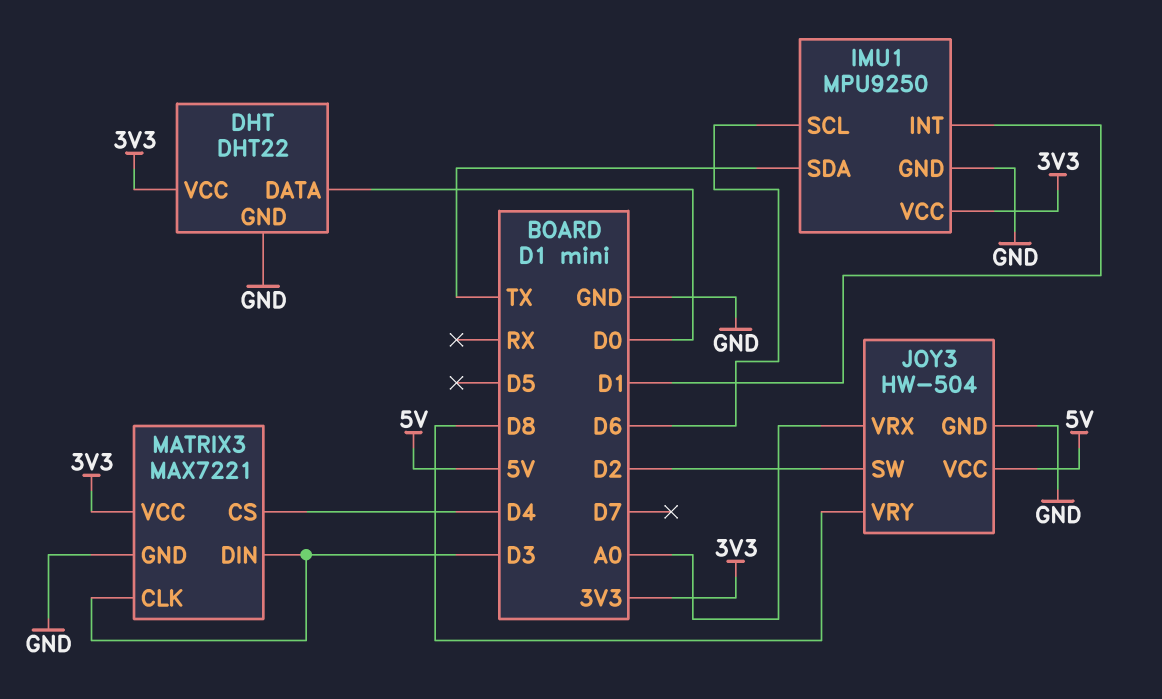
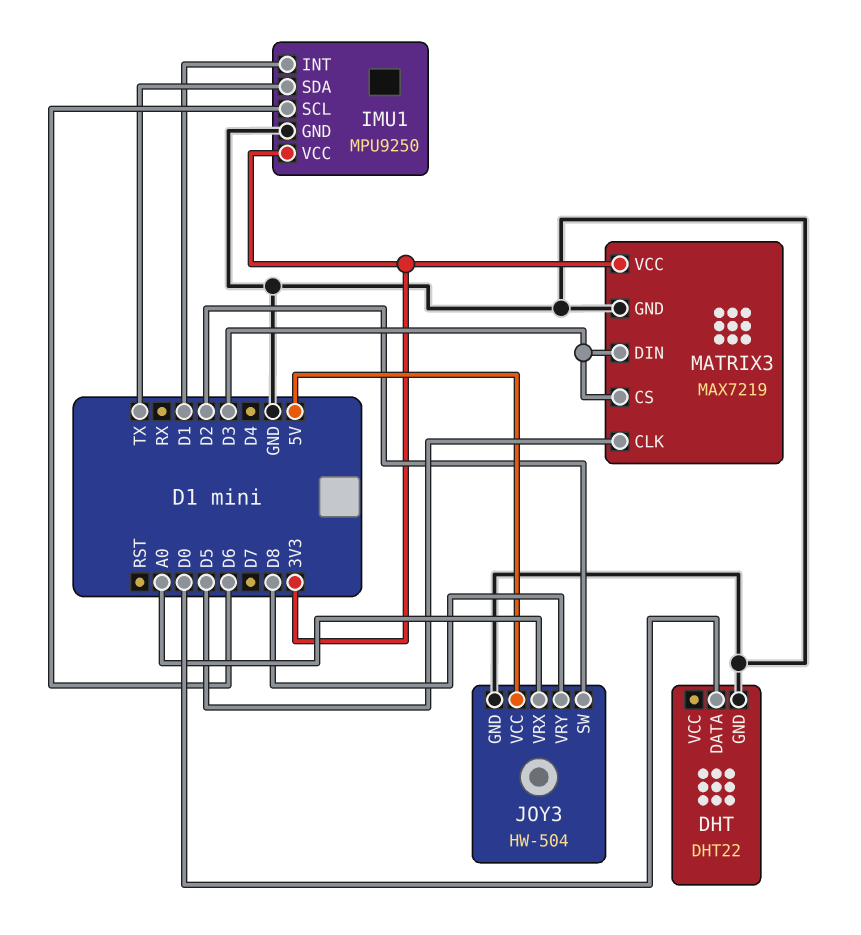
DHT pin VCC: 3V3 -> none
MATRIX3: MAX7221 -> MAX7219
MATRIX3 pin CLK: D3 -> D5
MATRIX3 pin CS: D4 -> D3

